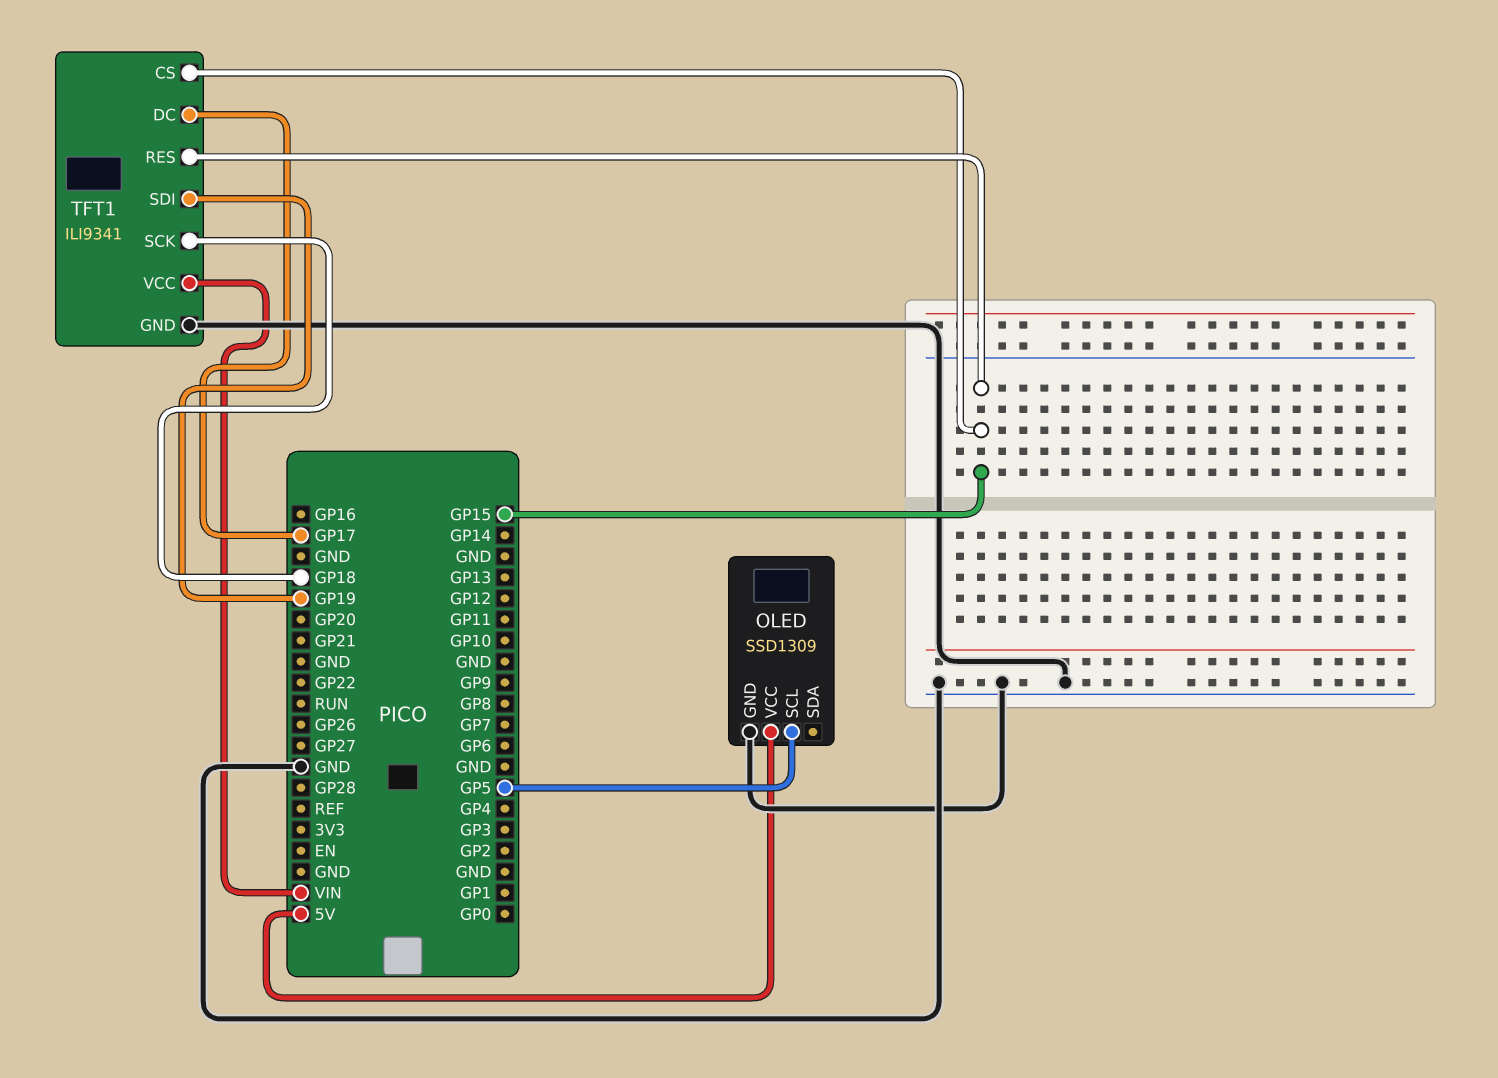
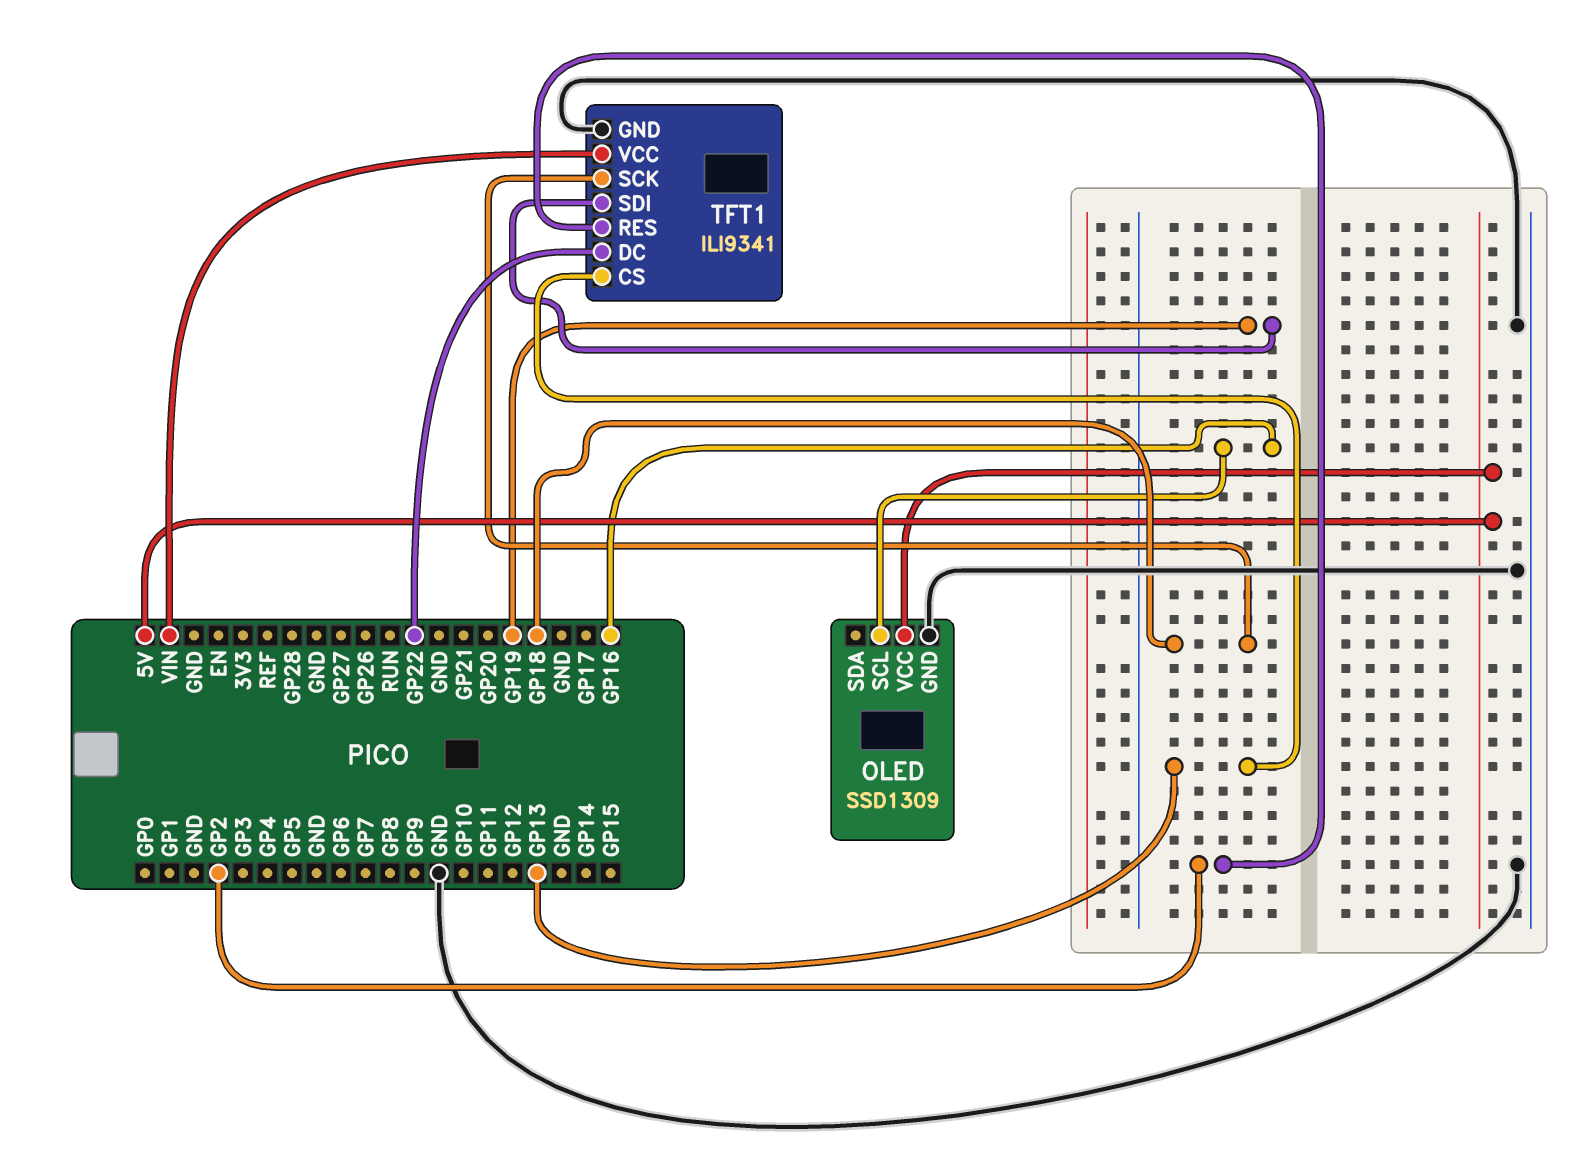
OLED pin SCL: GP5 -> GP16
TFT1 pin CS: GP15 -> GP13
TFT1 pin DC: GP17 -> GP22
TFT1 pin RES: GP15 -> GP2

